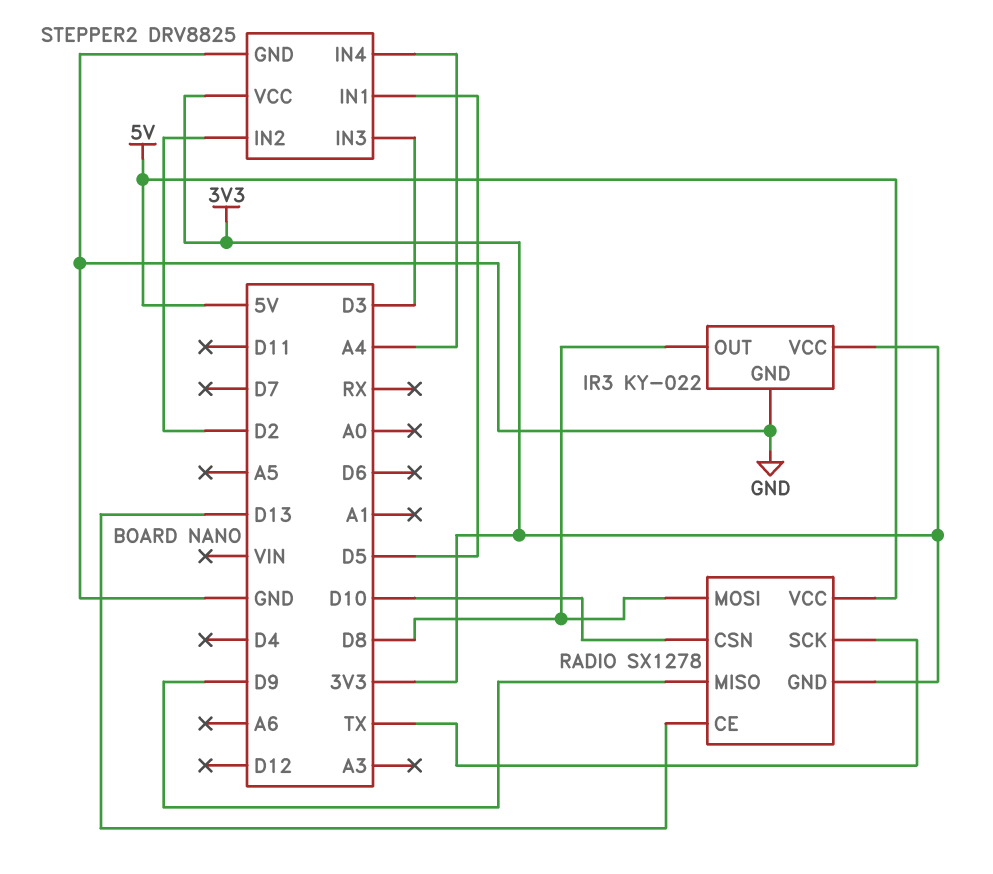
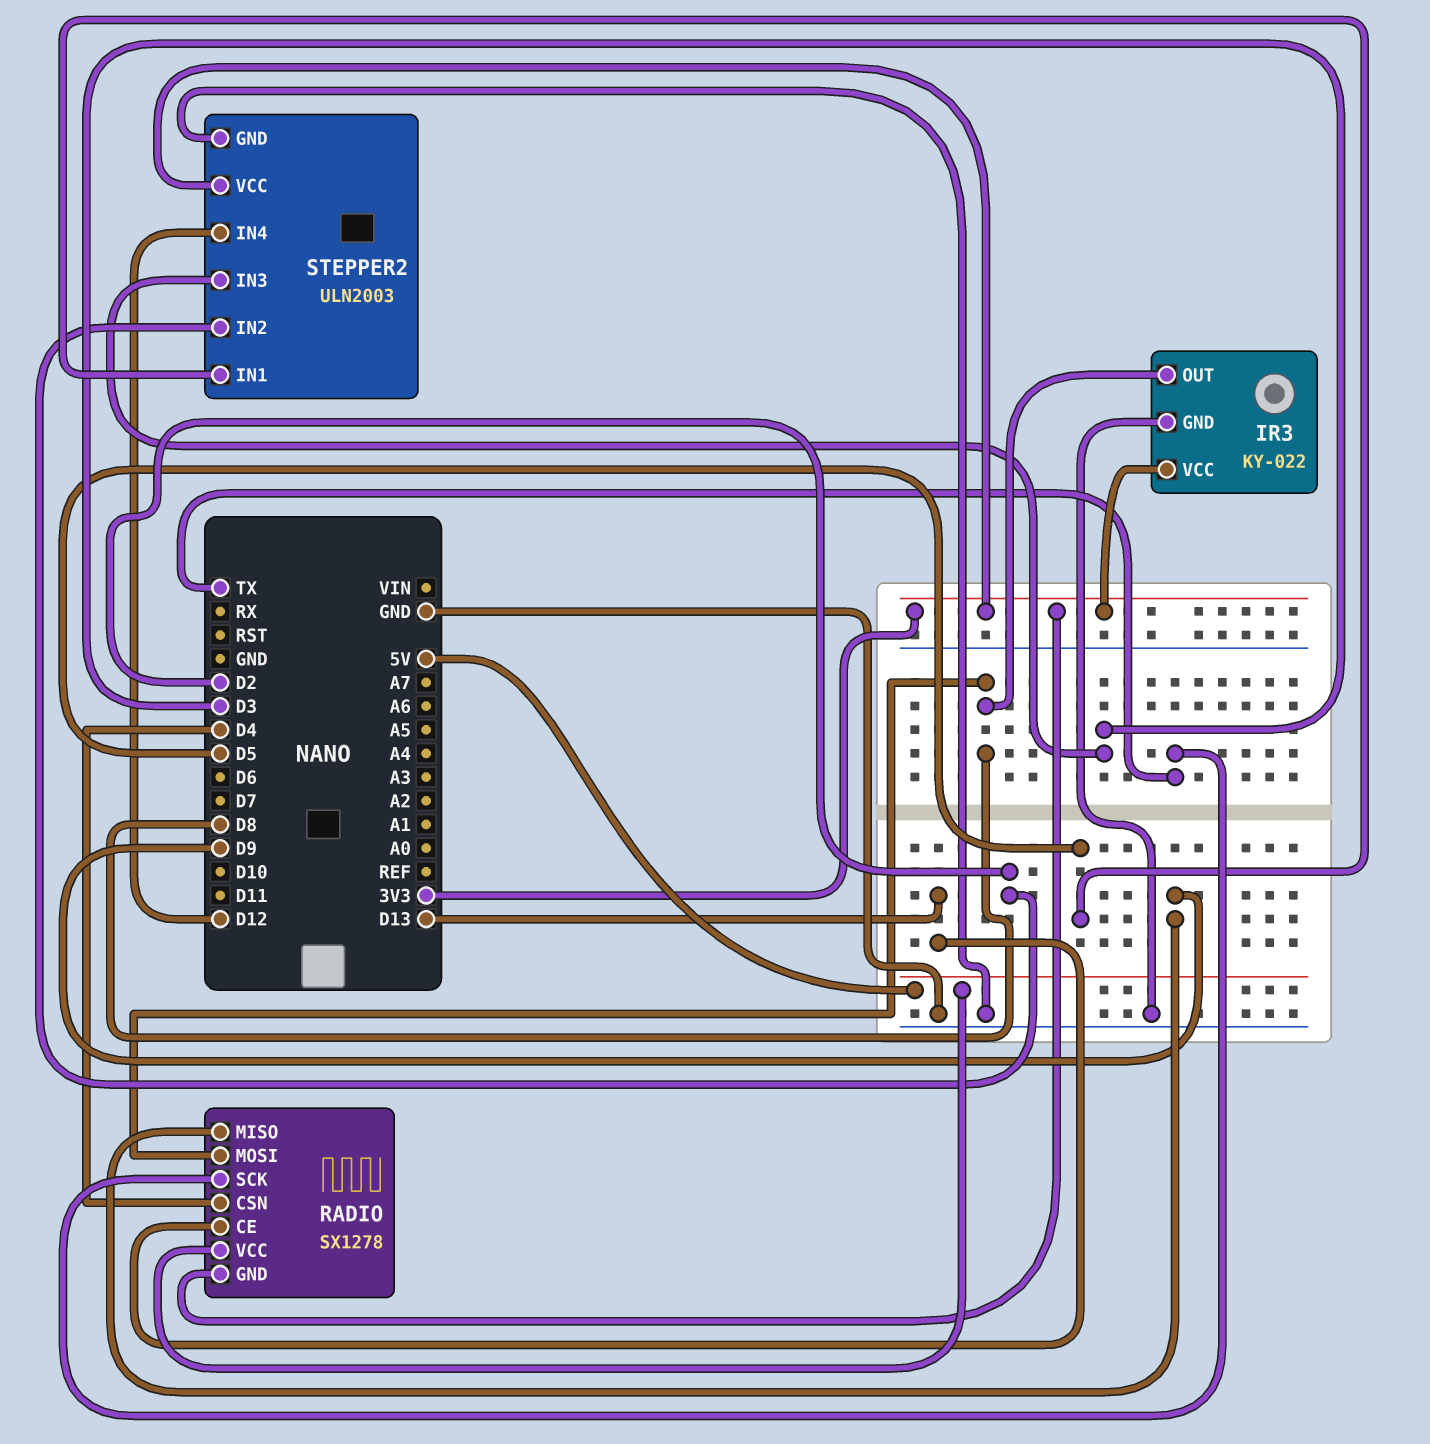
RADIO pin CSN: D10 -> D4
STEPPER2: DRV8825 -> ULN2003
STEPPER2 pin IN4: A4 -> D12

